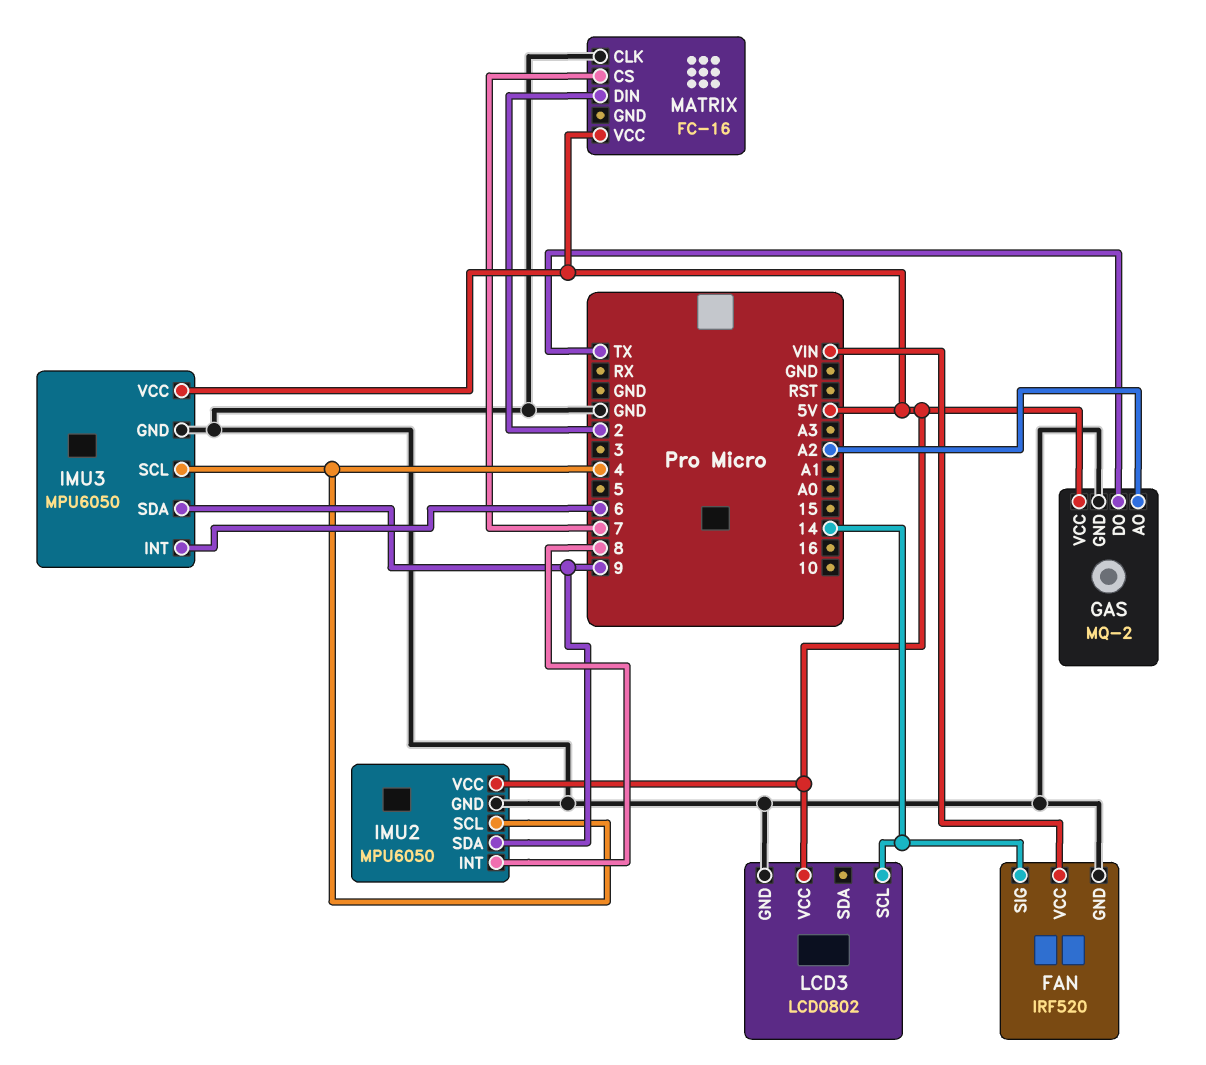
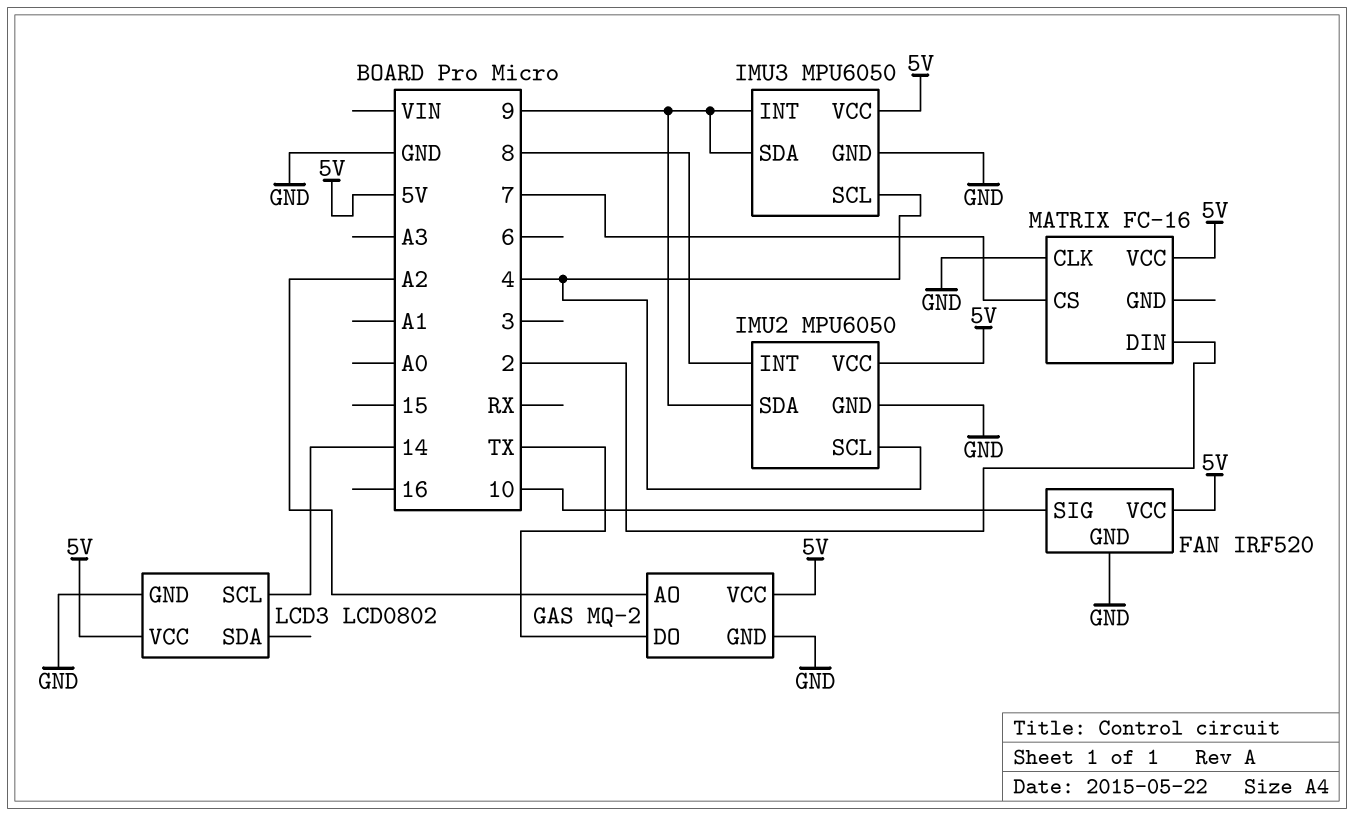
FAN pin SIG: 14 -> 10
FAN pin VCC: VIN -> 5V
IMU3 pin INT: 6 -> 9

